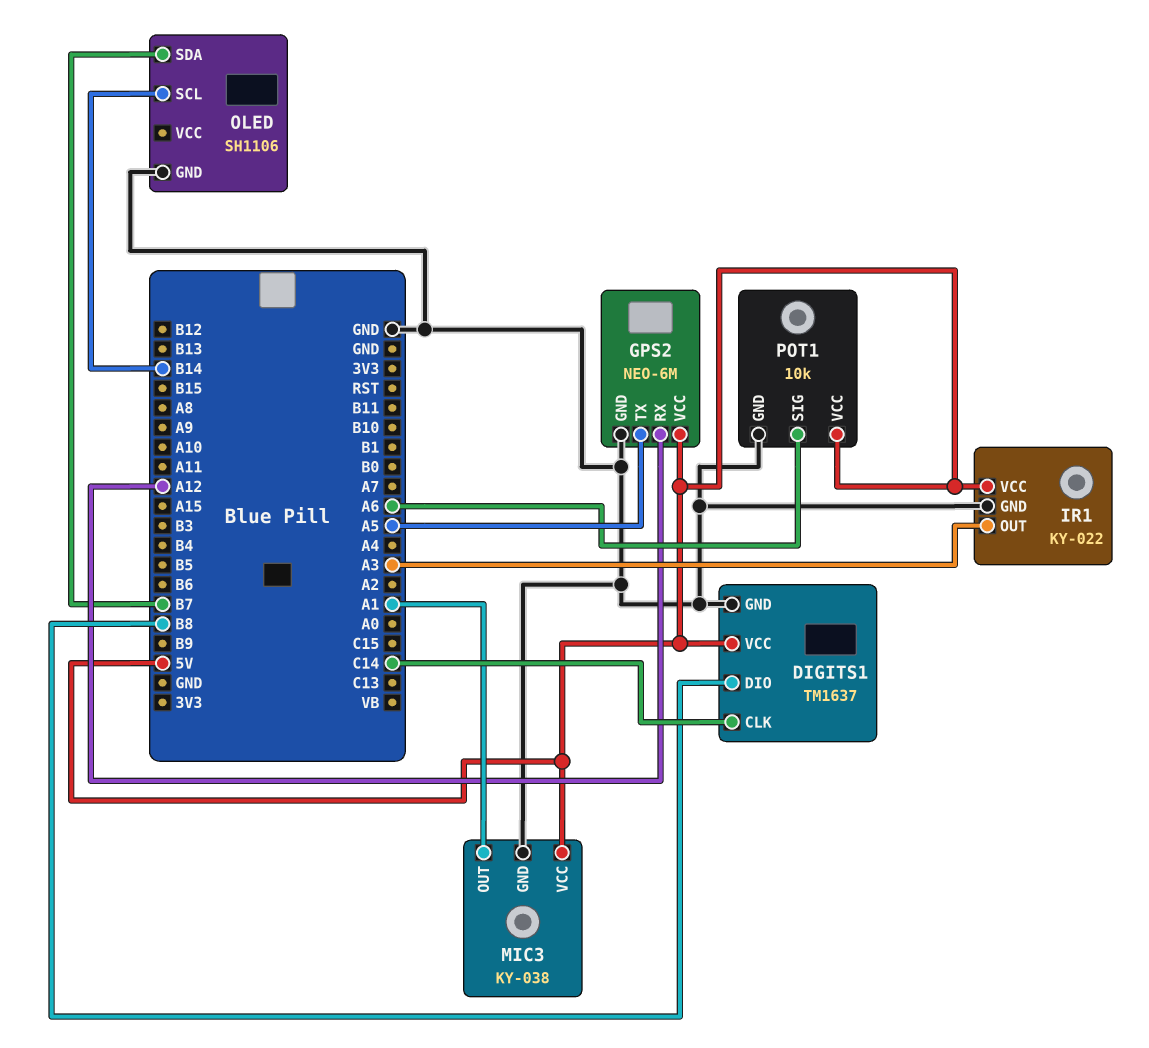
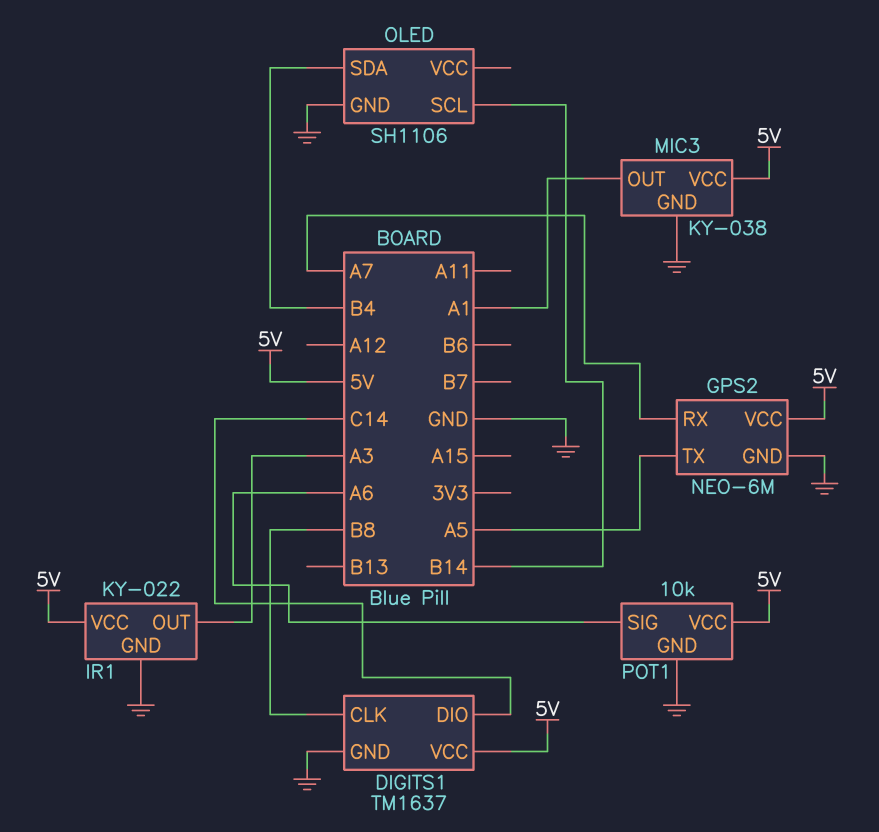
DIGITS1 pin CLK: C14 -> B8
DIGITS1 pin DIO: B8 -> C14
GPS2 pin RX: A12 -> A7
OLED pin SDA: B7 -> B4

